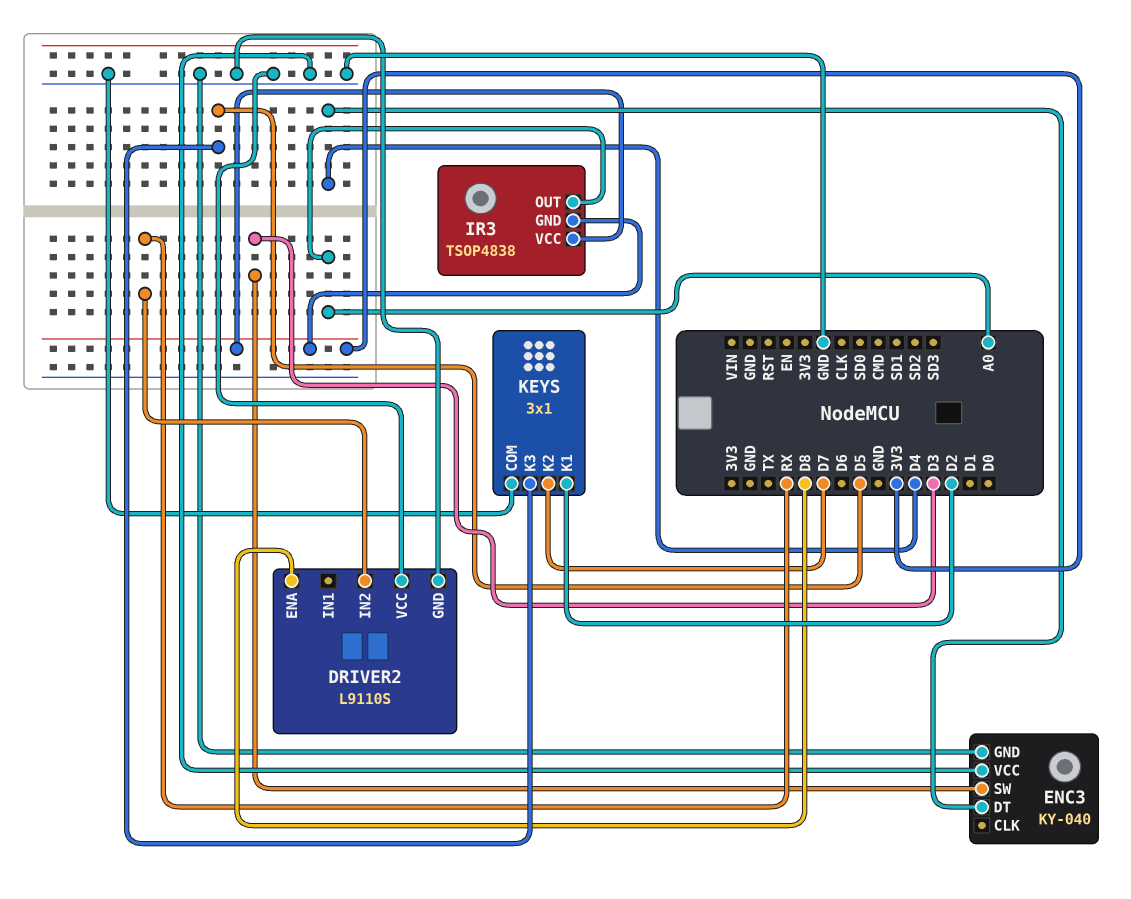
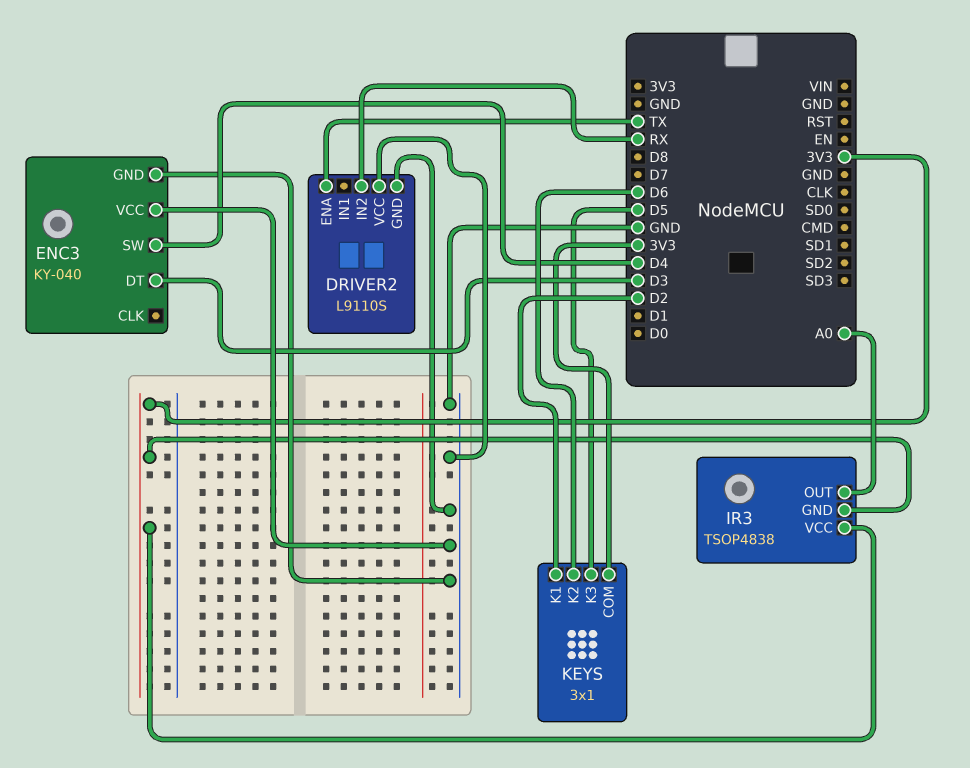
DRIVER2 pin ENA: D8 -> TX
ENC3 pin DT: D4 -> D3
ENC3 pin SW: D3 -> D4
KEYS pin COM: GND -> 3V3
KEYS pin K2: D7 -> D6

